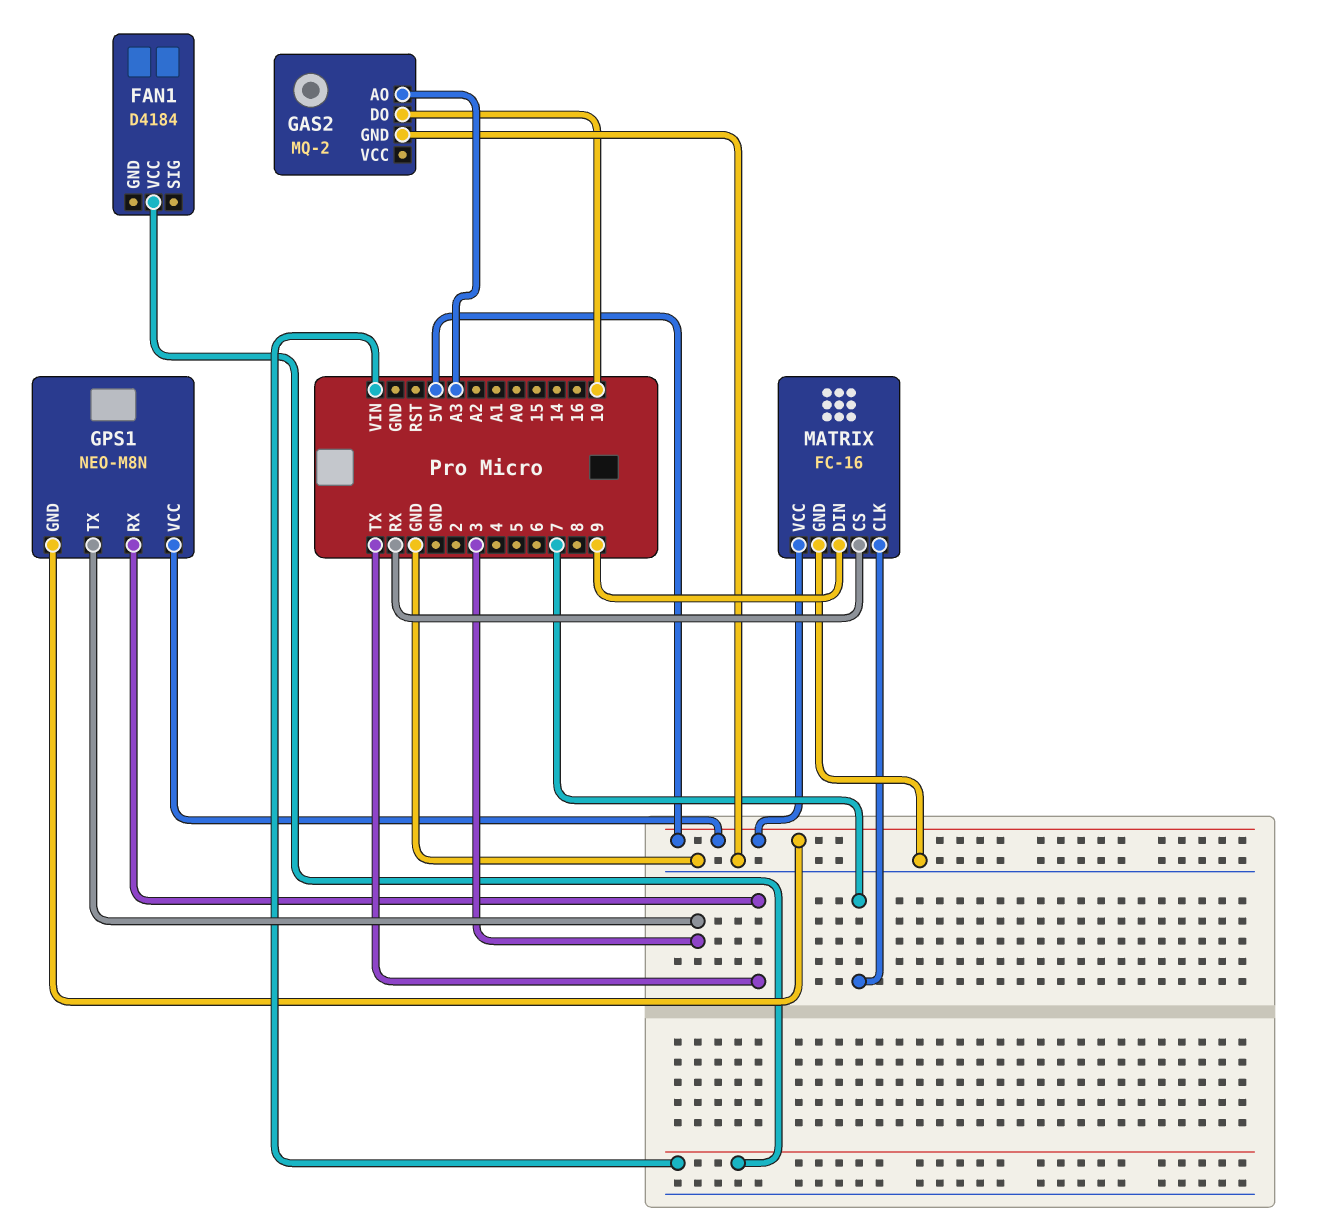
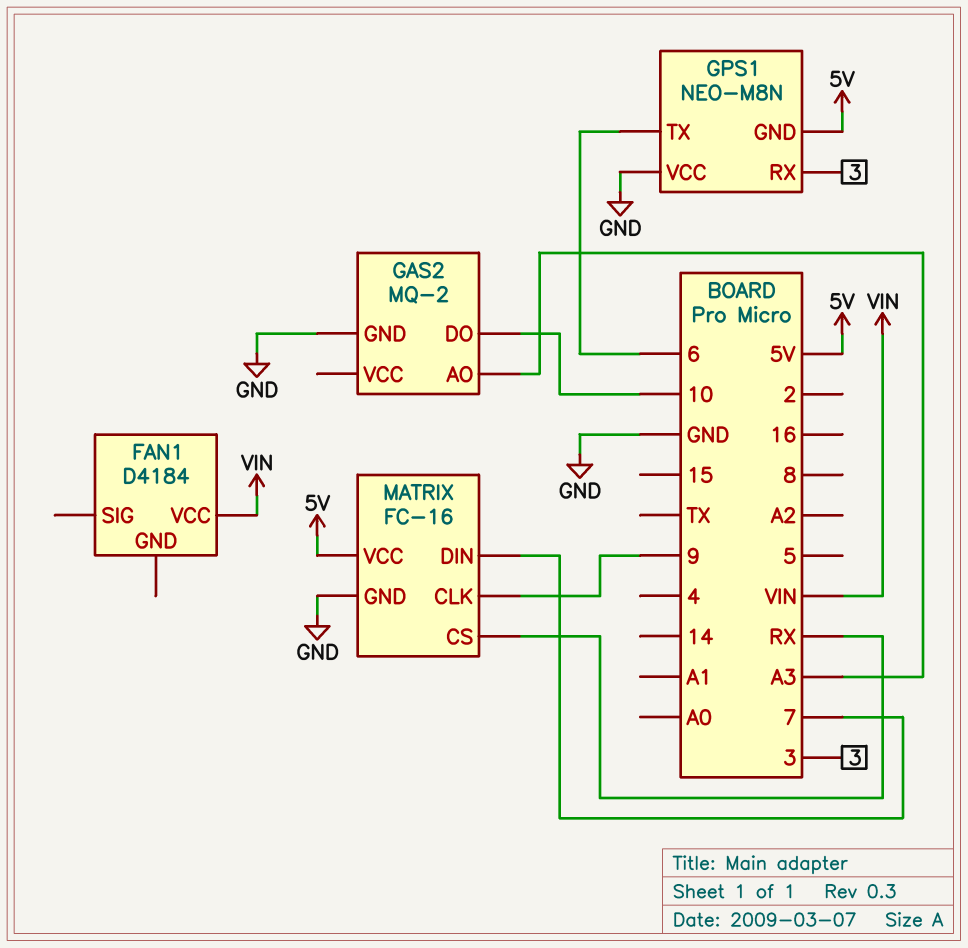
GPS1 pin RX: TX -> 3
GPS1 pin TX: 3 -> 6
GPS1 pin VCC: 5V -> GND
MATRIX pin CLK: 7 -> 9
MATRIX pin DIN: 9 -> 7

